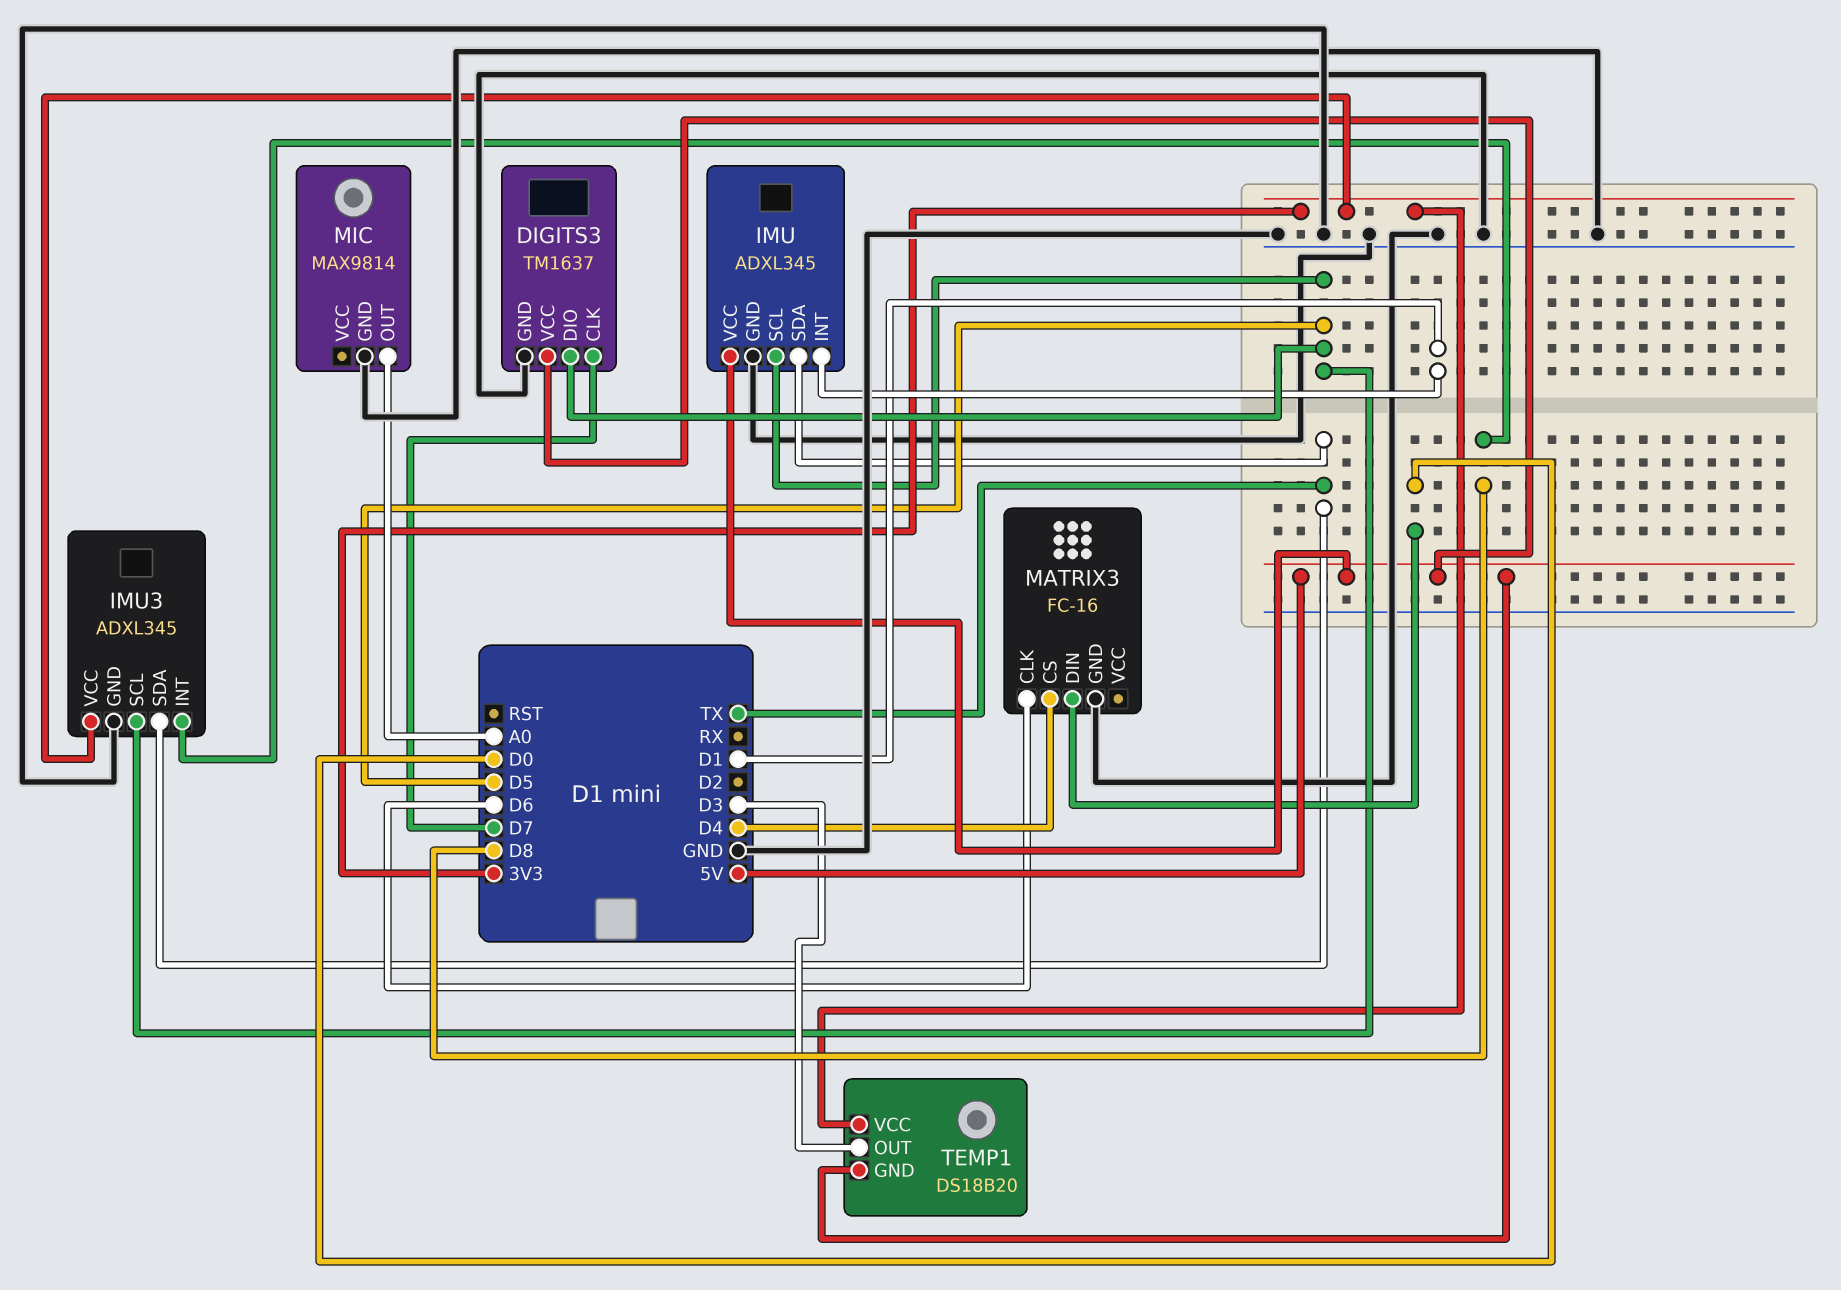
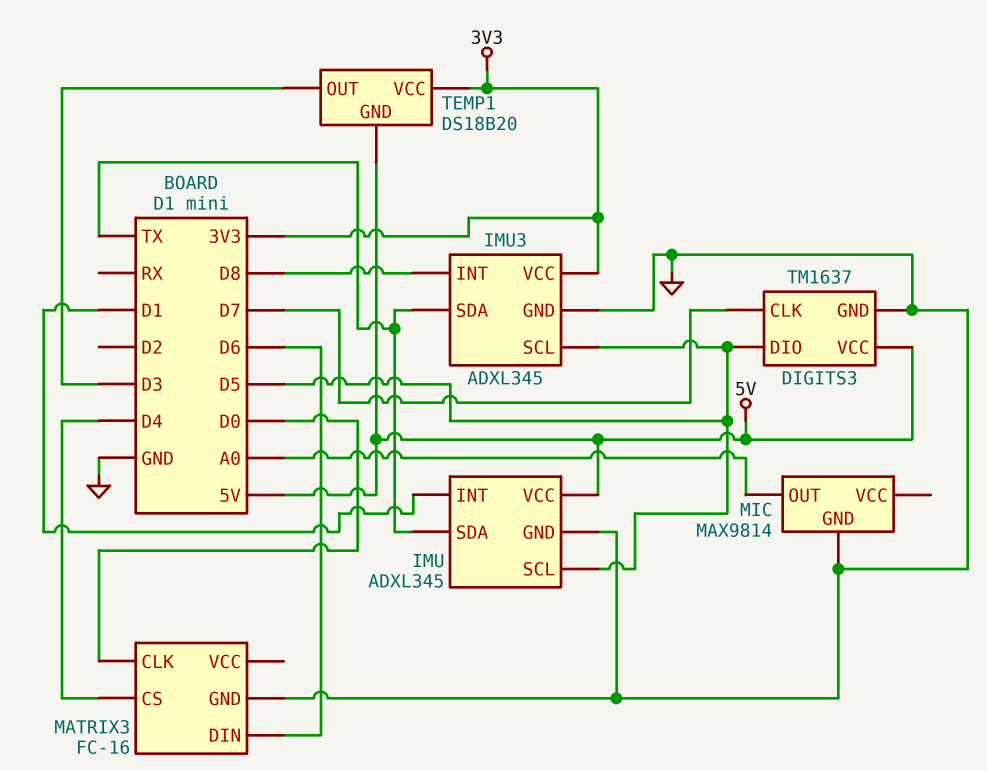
MATRIX3 pin CLK: D6 -> D0
MATRIX3 pin DIN: D0 -> D6

